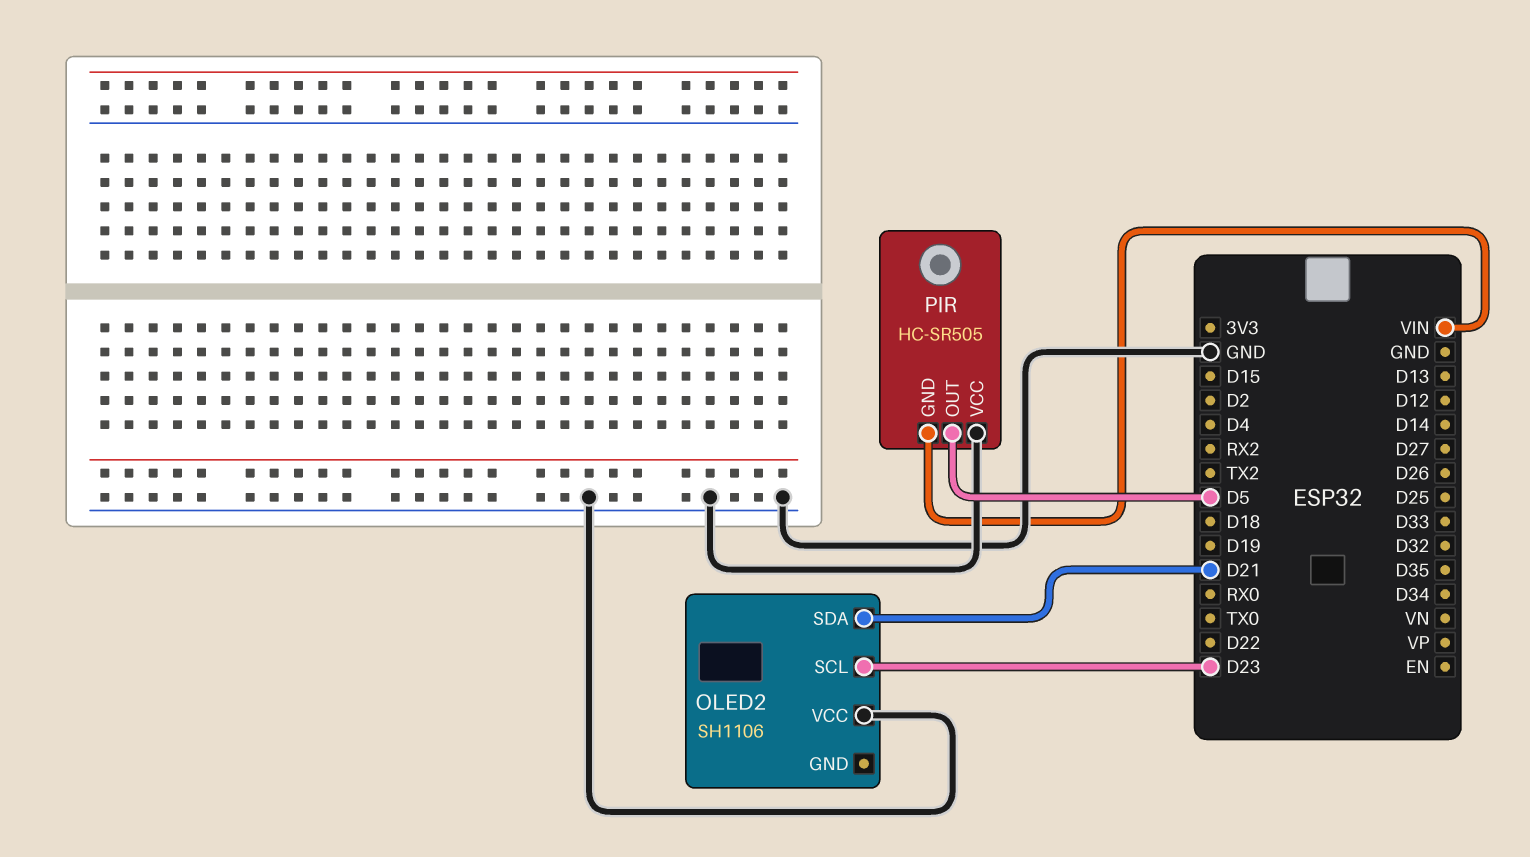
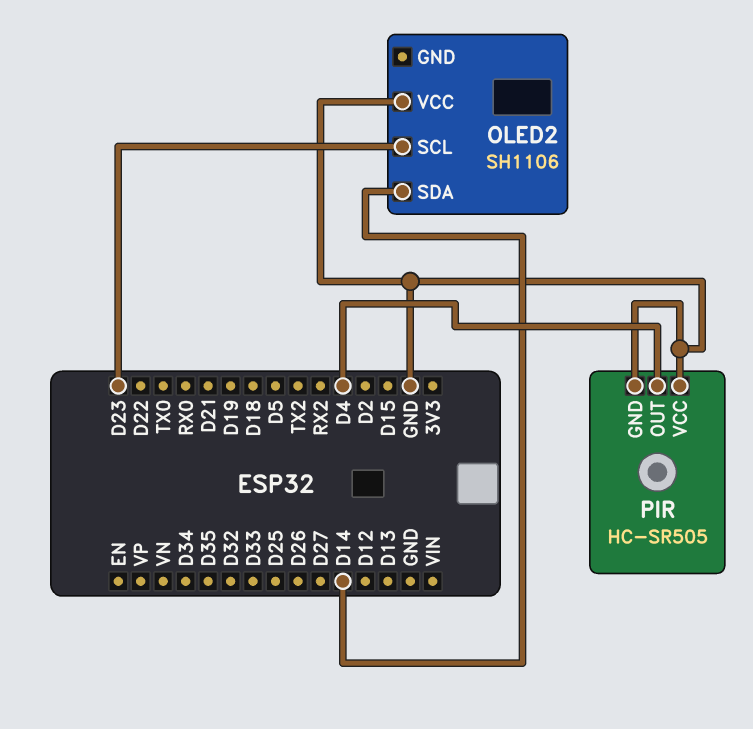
OLED2 pin SDA: D21 -> D14
PIR pin GND: VIN -> GND
PIR pin OUT: D5 -> D4

